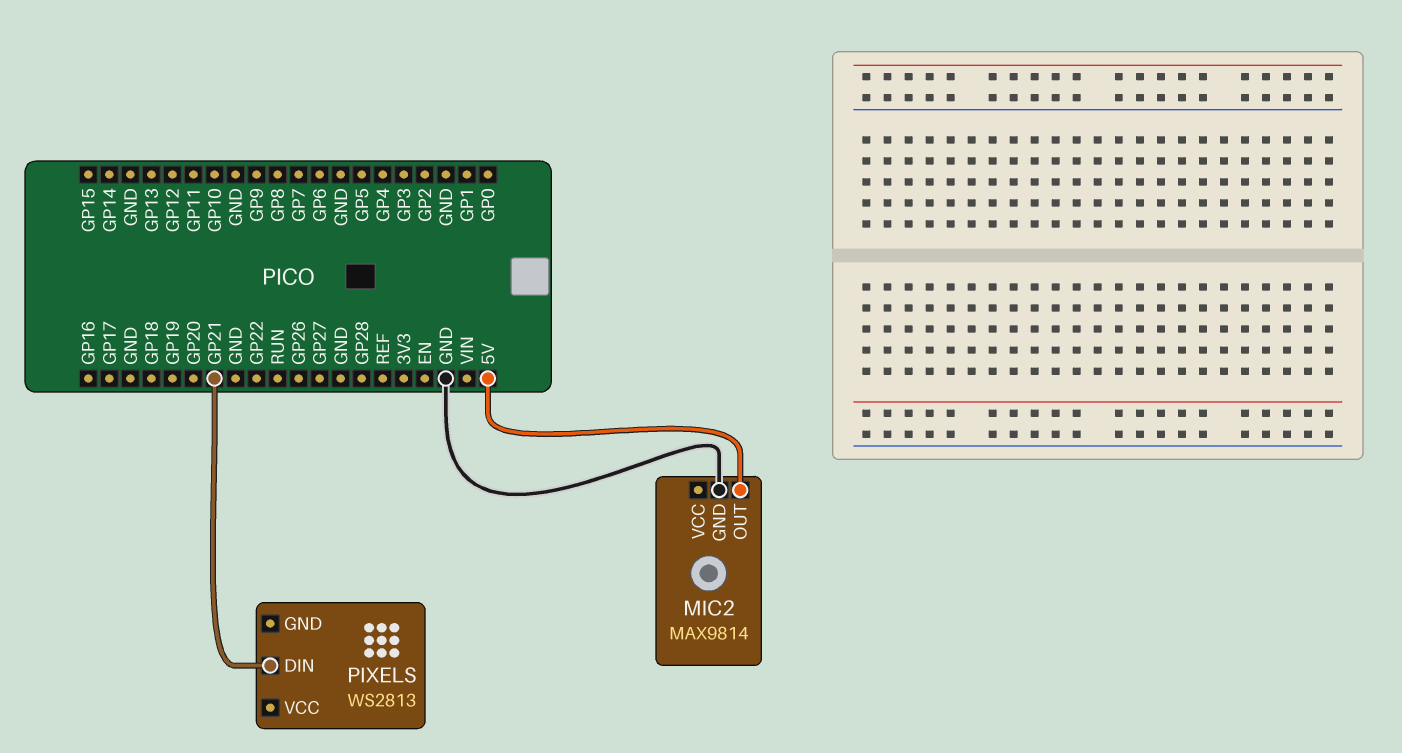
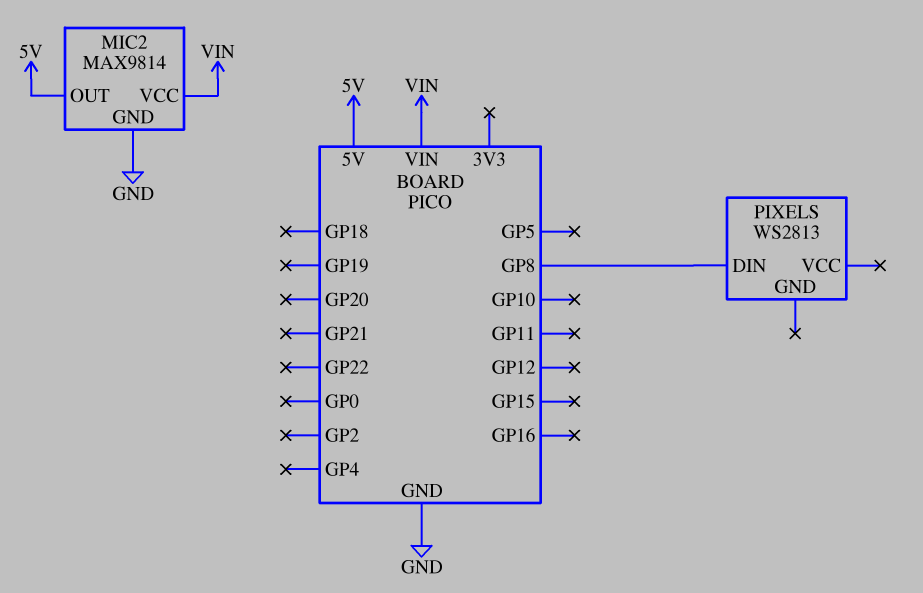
MIC2 pin VCC: none -> VIN
PIXELS pin DIN: GP21 -> GP8

